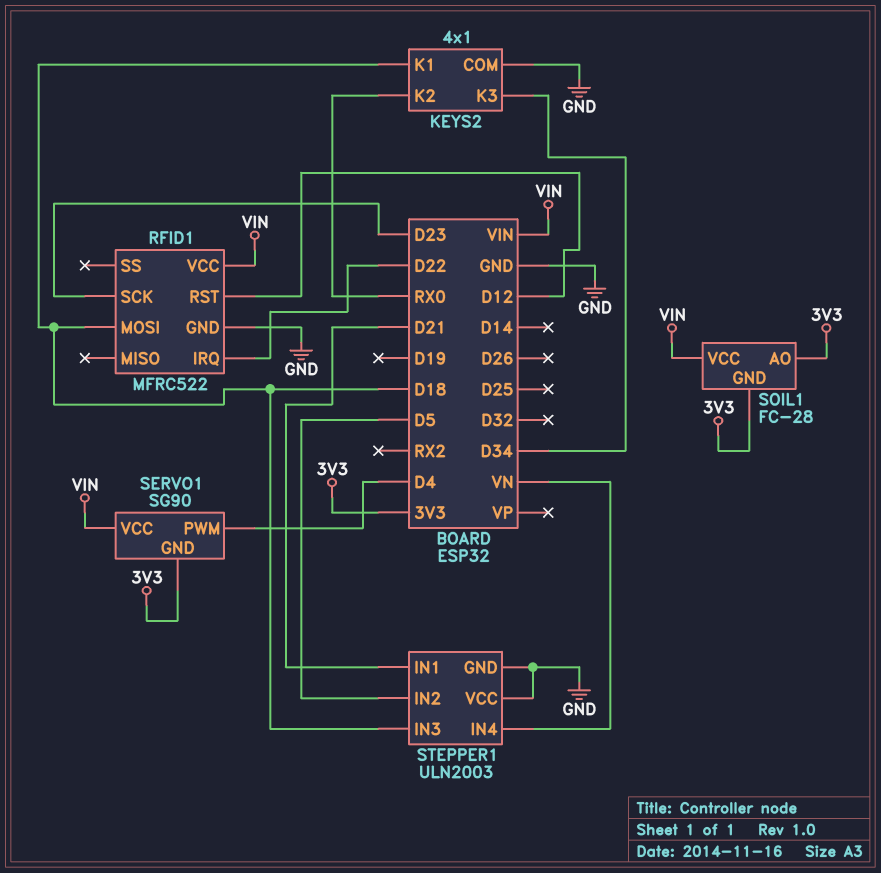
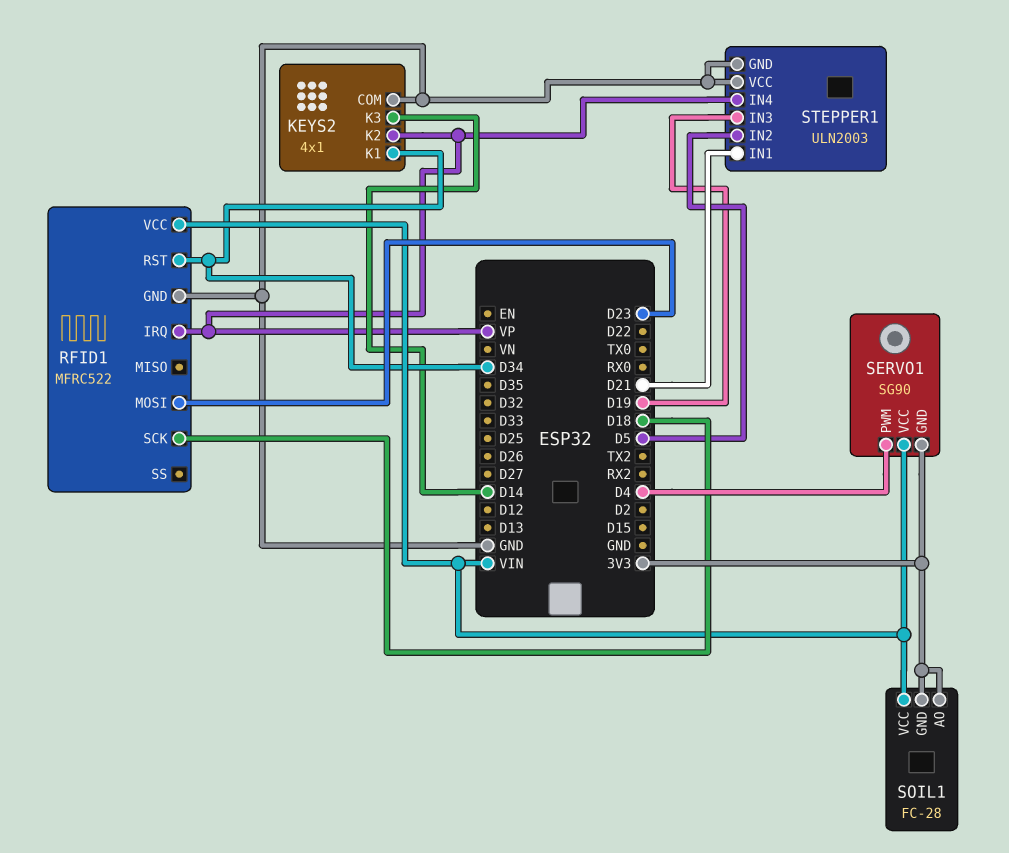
KEYS2 pin K1: D18 -> D34
KEYS2 pin K2: RX0 -> VP
KEYS2 pin K3: D34 -> D14
RFID1 pin IRQ: D22 -> VP
RFID1 pin MOSI: D18 -> D23
RFID1 pin RST: D12 -> D34
RFID1 pin SCK: D23 -> D18
STEPPER1 pin IN3: D18 -> D19
STEPPER1 pin IN4: VN -> VP

